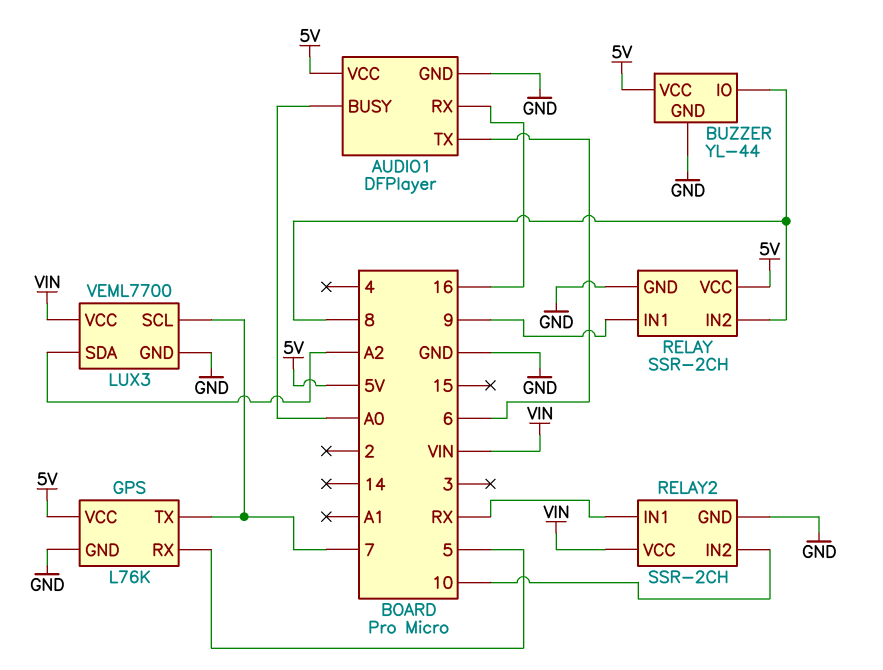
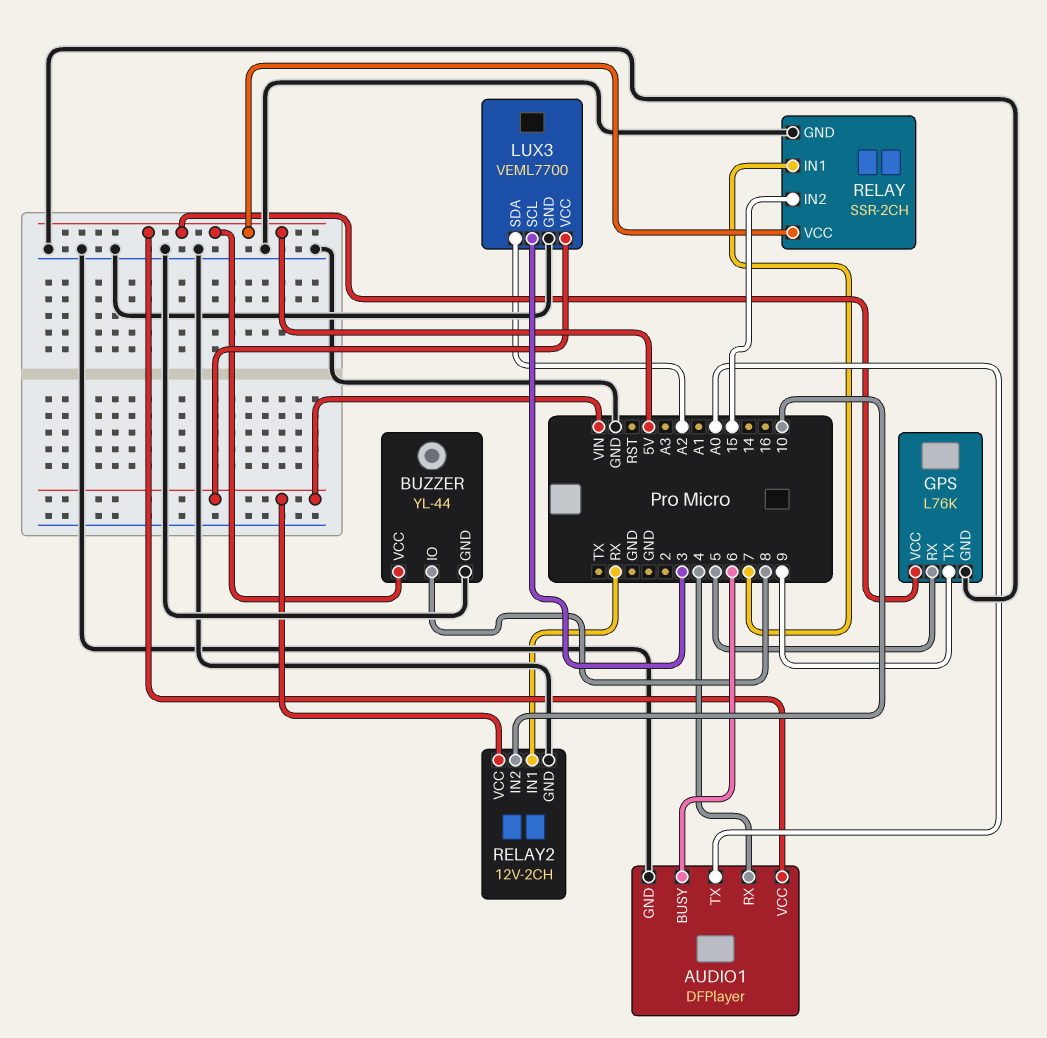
AUDIO1 pin BUSY: A0 -> 6
AUDIO1 pin RX: 16 -> 4
AUDIO1 pin TX: 6 -> A0
GPS pin TX: 7 -> 9
LUX3 pin SCL: 7 -> 3
RELAY pin IN1: 9 -> 7
RELAY pin IN2: 8 -> 15
RELAY2: SSR-2CH -> 12V-2CH

